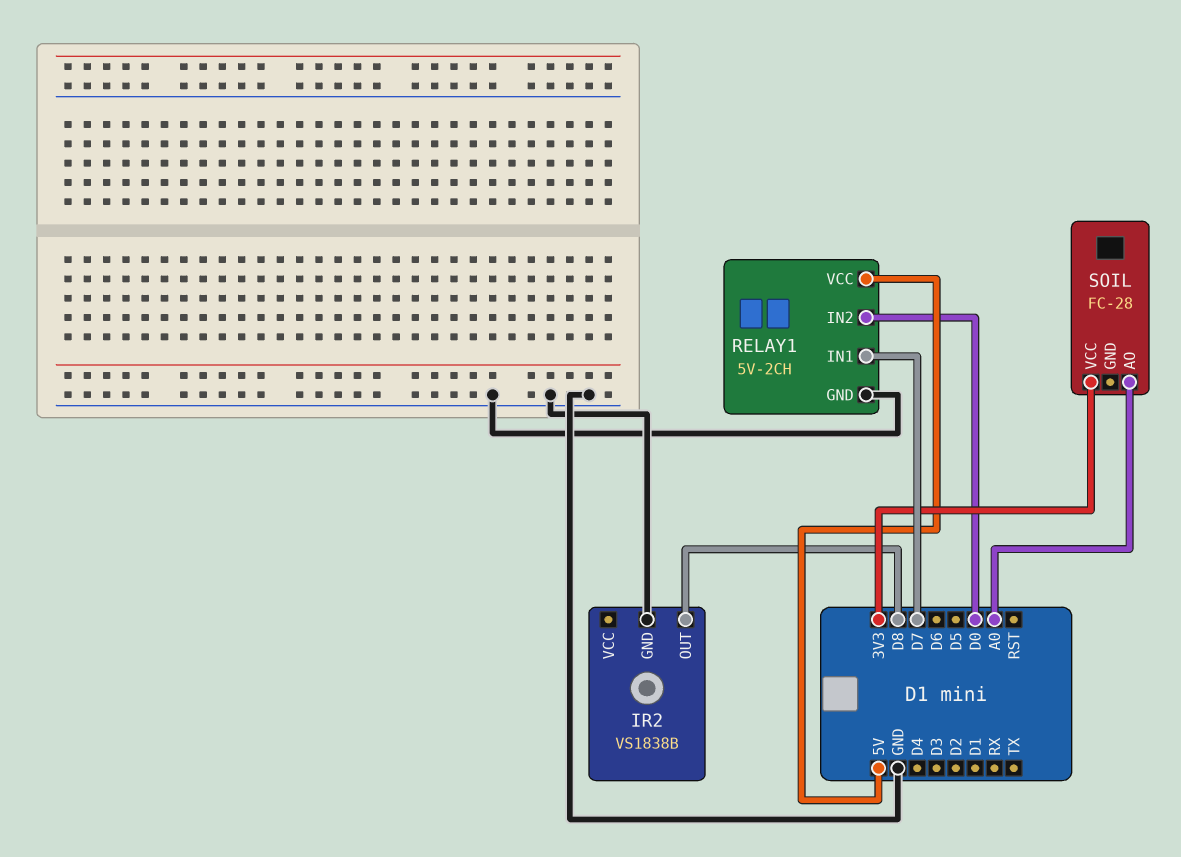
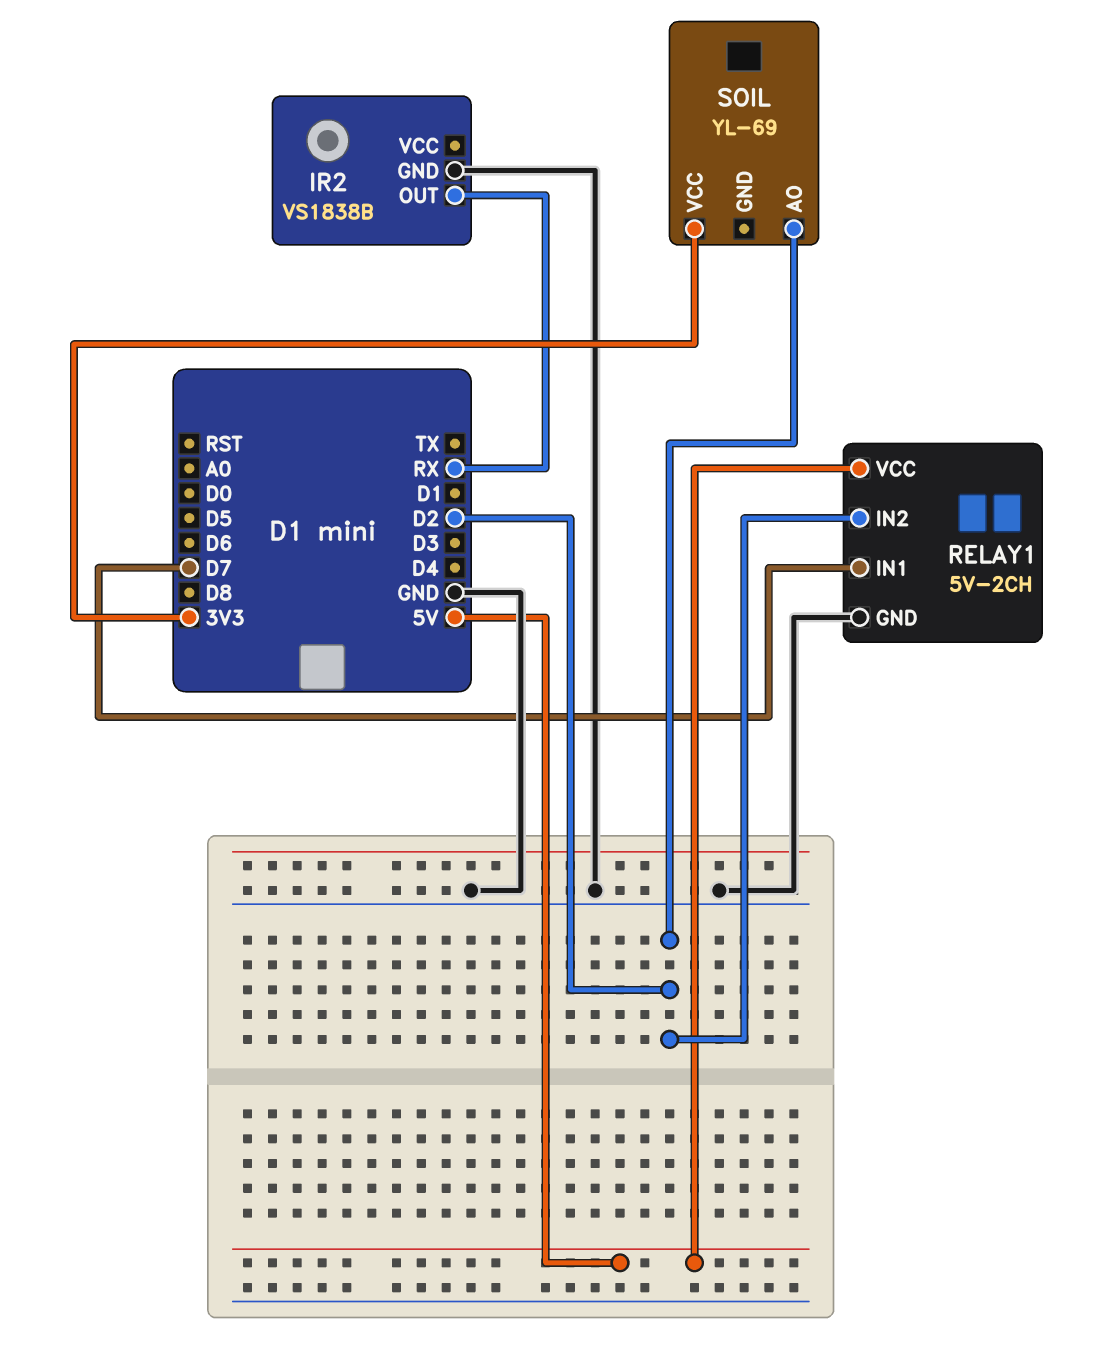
IR2 pin OUT: D8 -> RX
RELAY1 pin IN2: D0 -> D2
SOIL: FC-28 -> YL-69
SOIL pin AO: A0 -> D2

